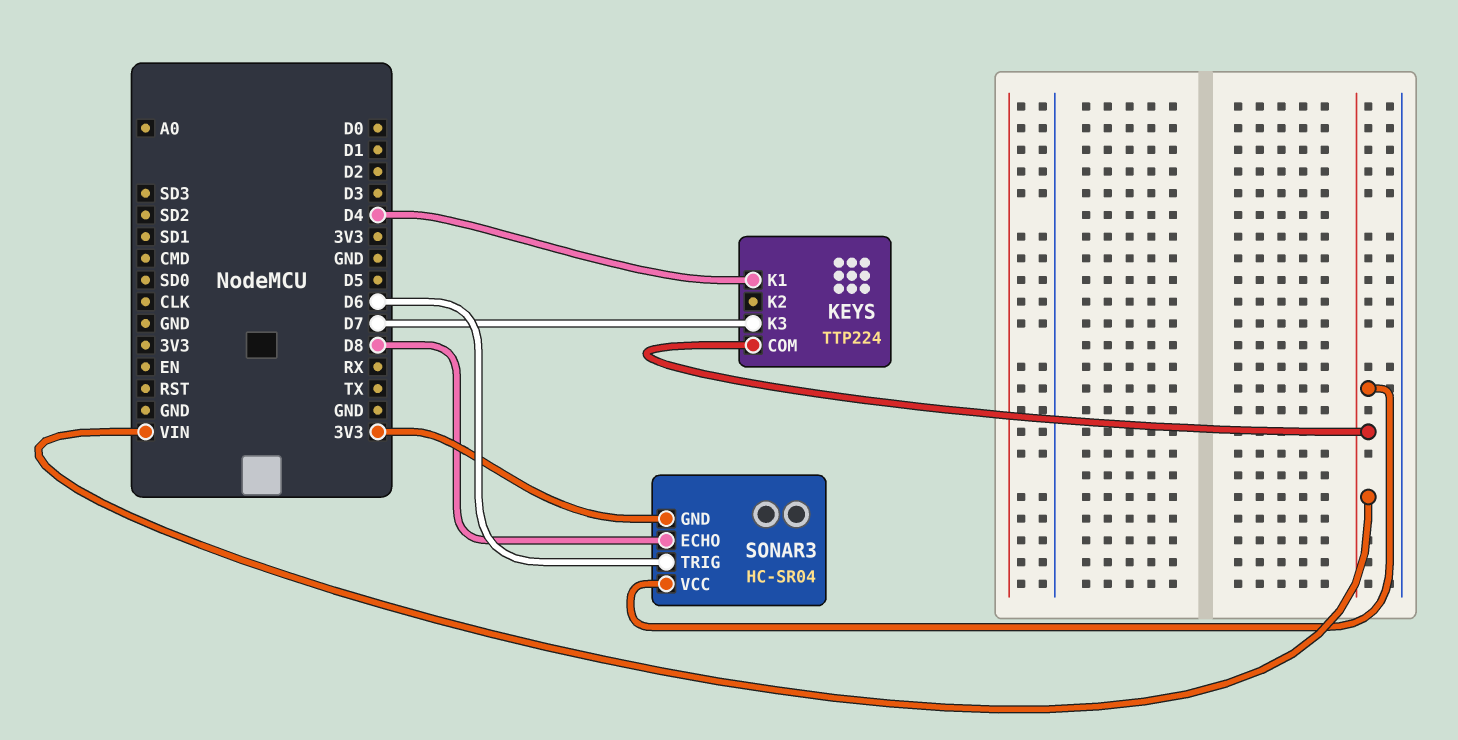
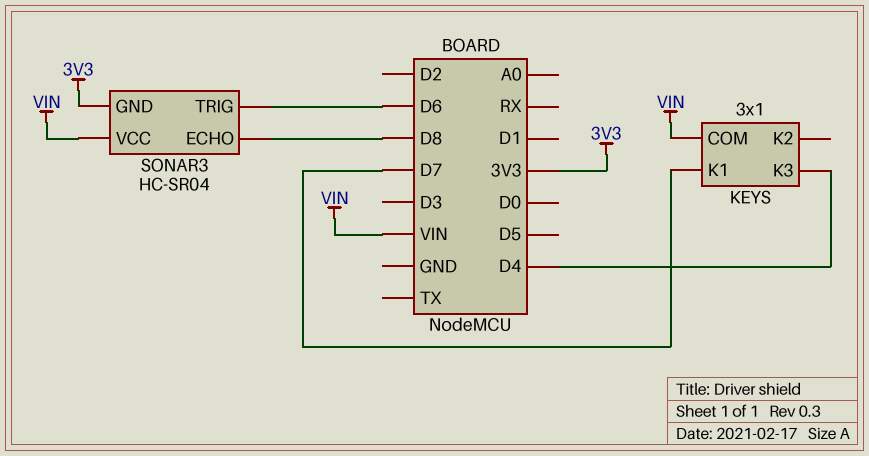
KEYS: TTP224 -> 3x1
KEYS pin K1: D4 -> D7
KEYS pin K3: D7 -> D4

